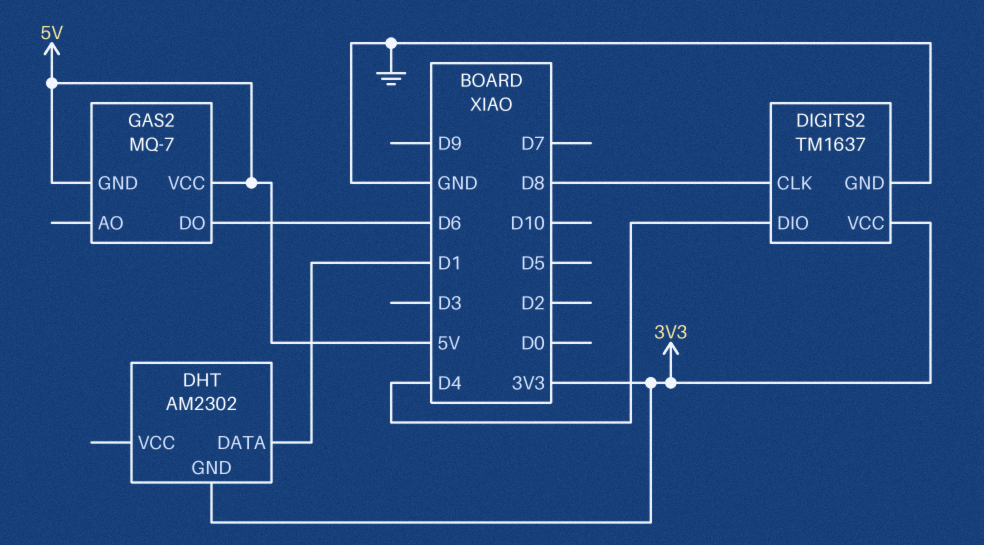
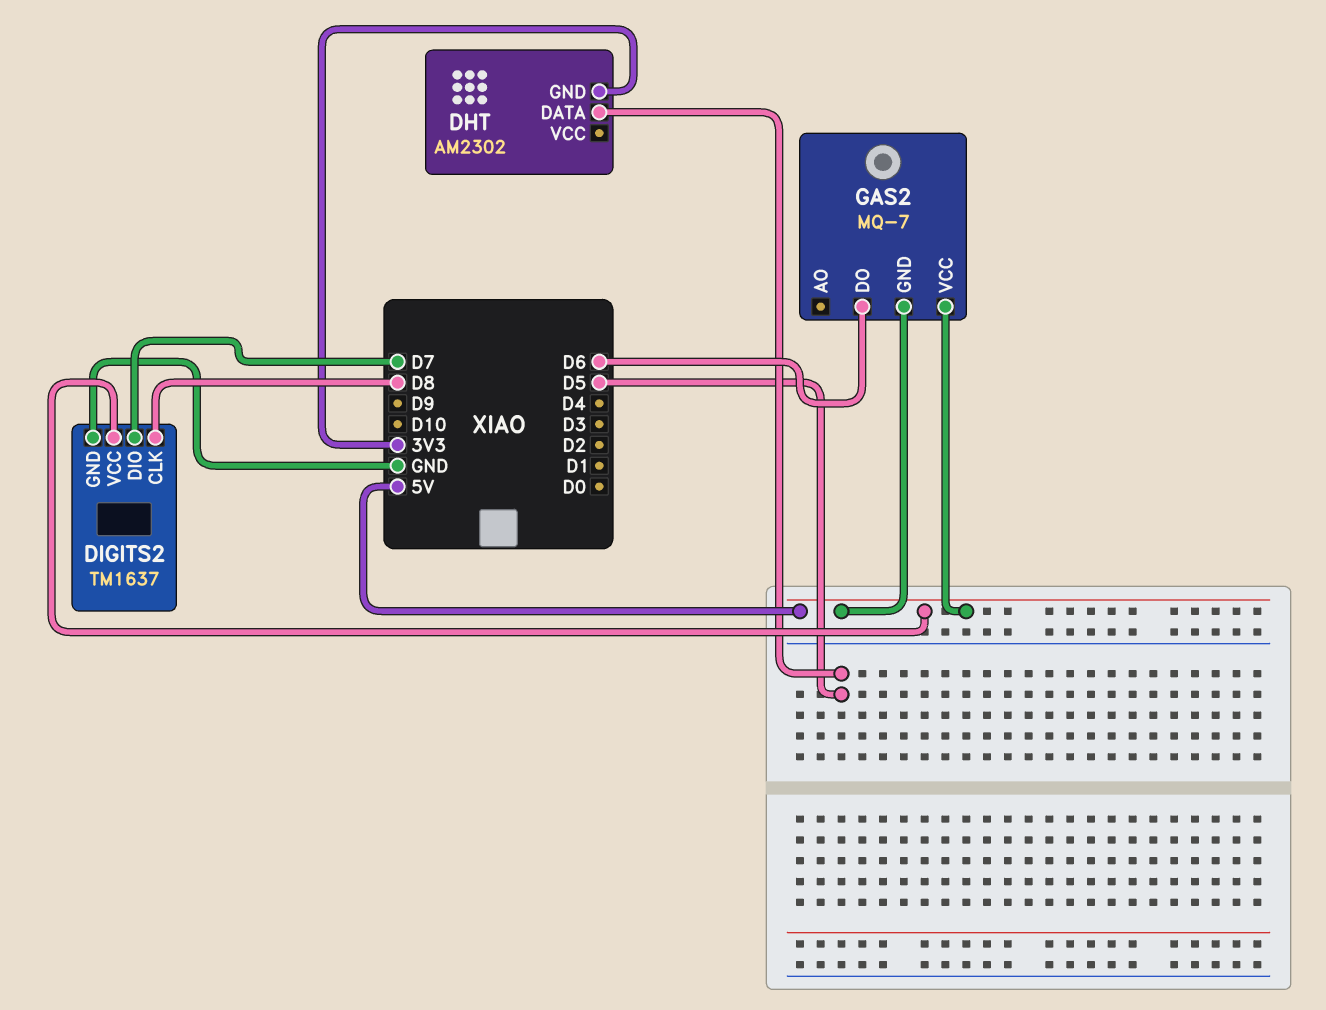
DHT pin DATA: D1 -> D5
DIGITS2 pin DIO: D4 -> D7
DIGITS2 pin VCC: 3V3 -> 5V

